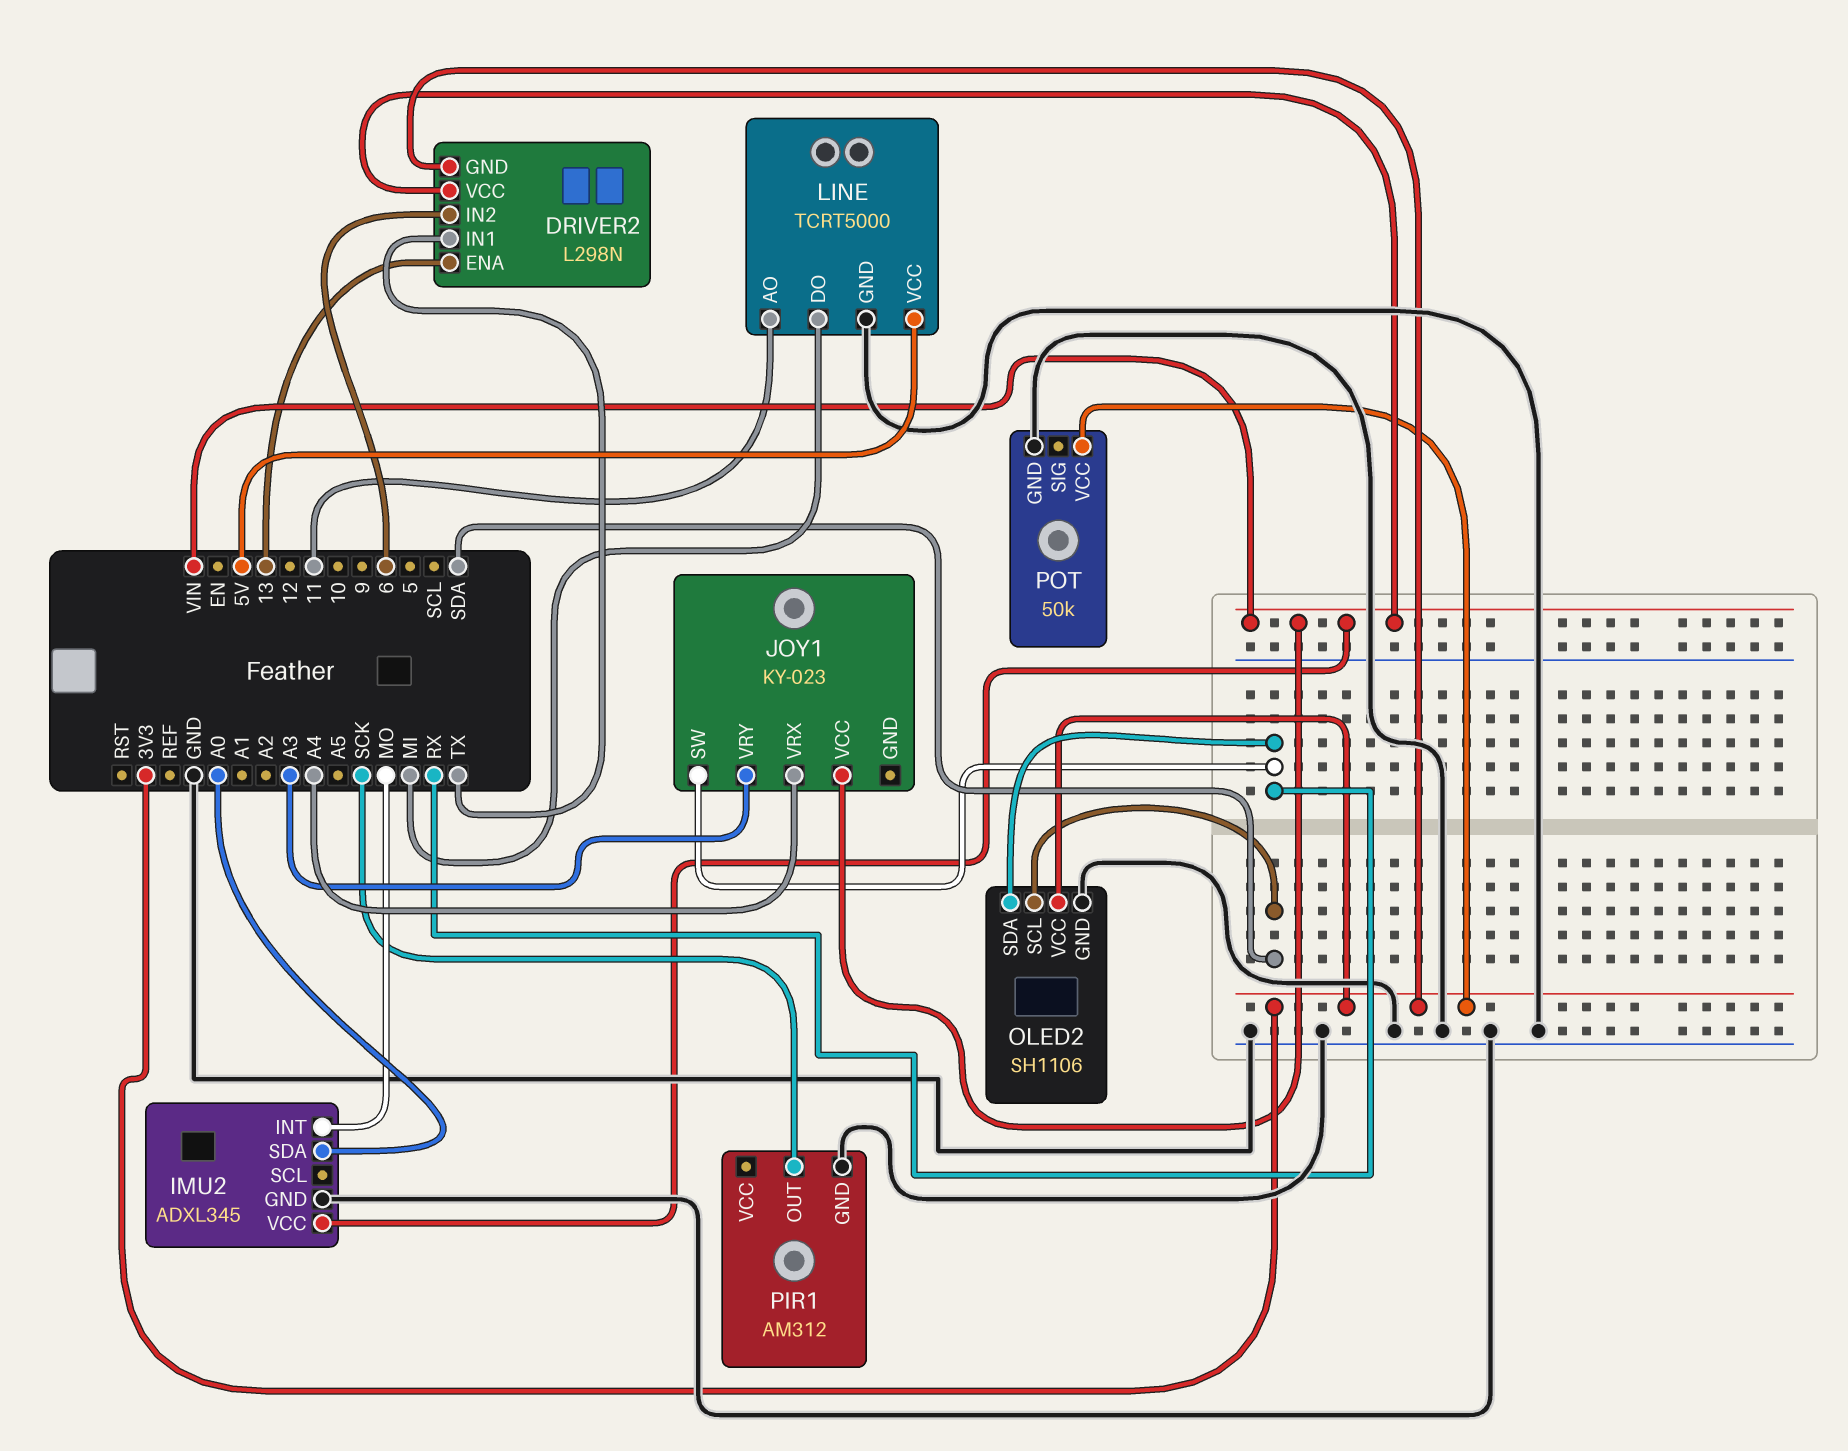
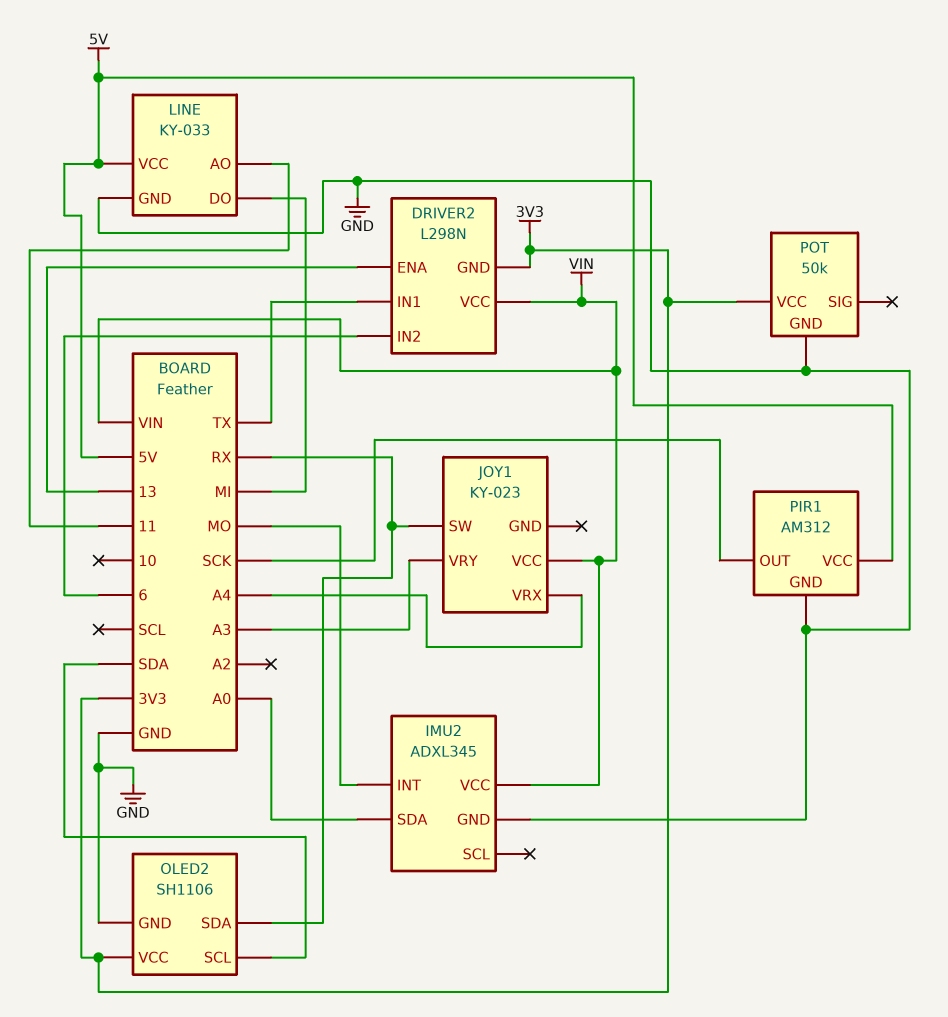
LINE: TCRT5000 -> KY-033
PIR1 pin VCC: none -> 5V

